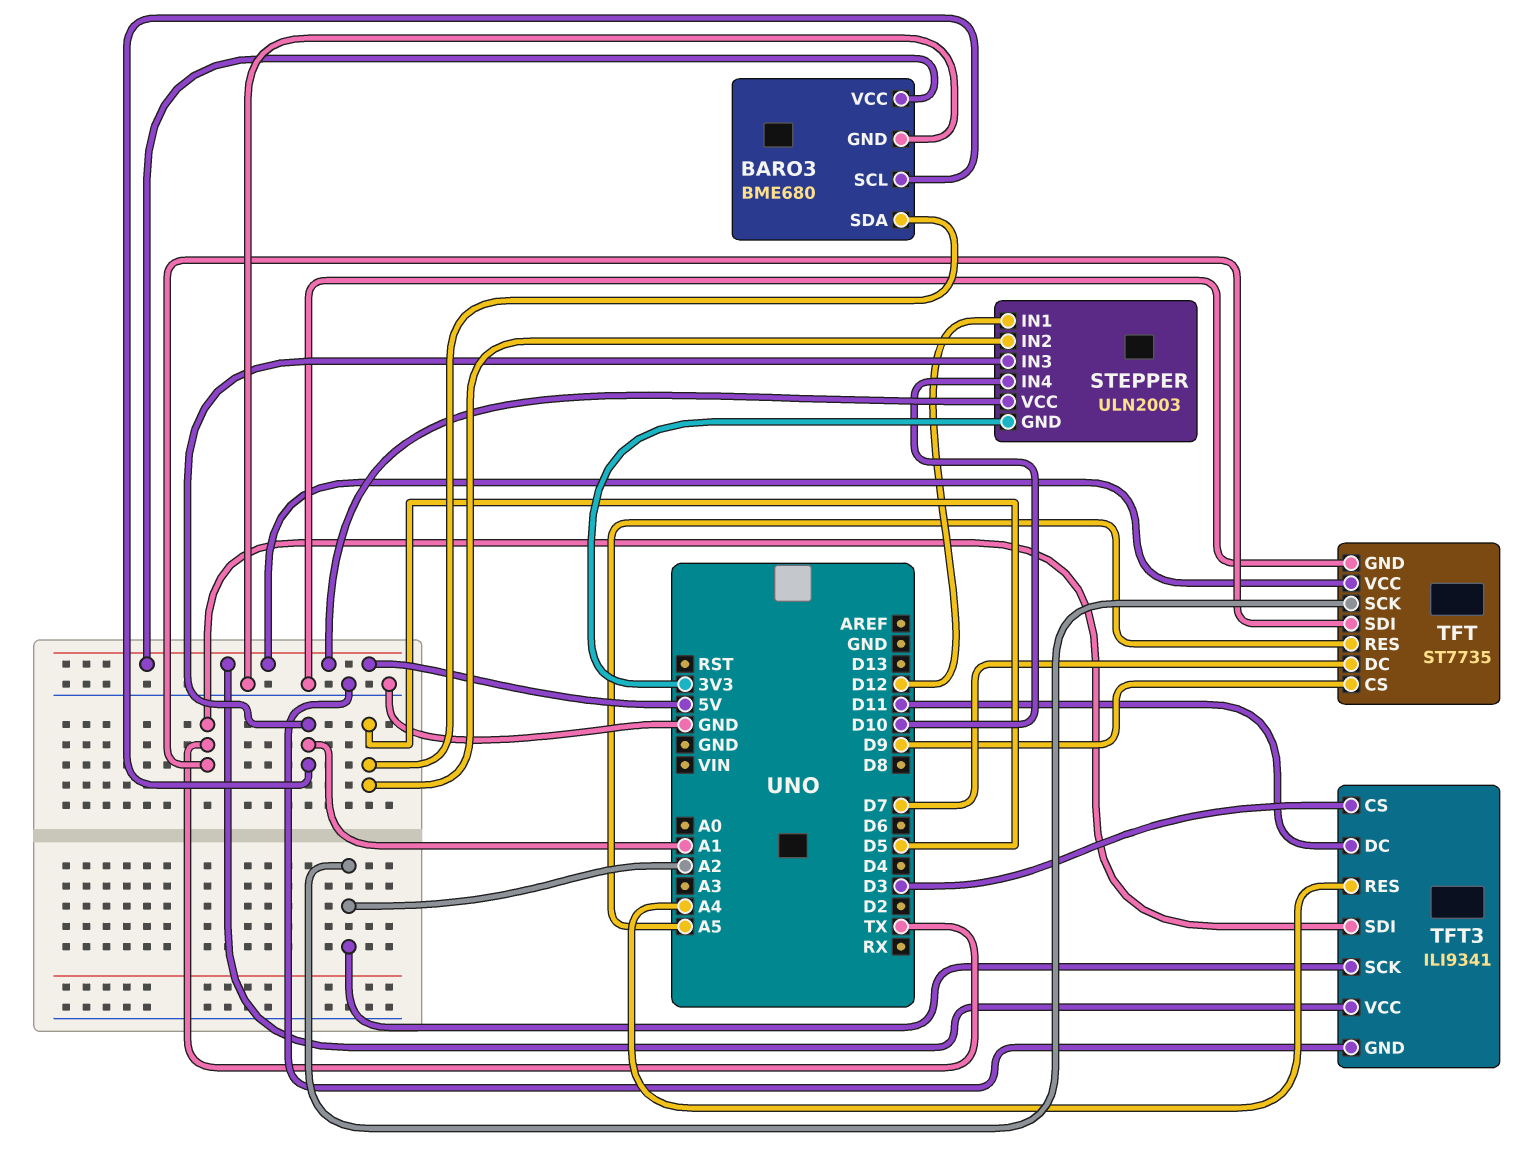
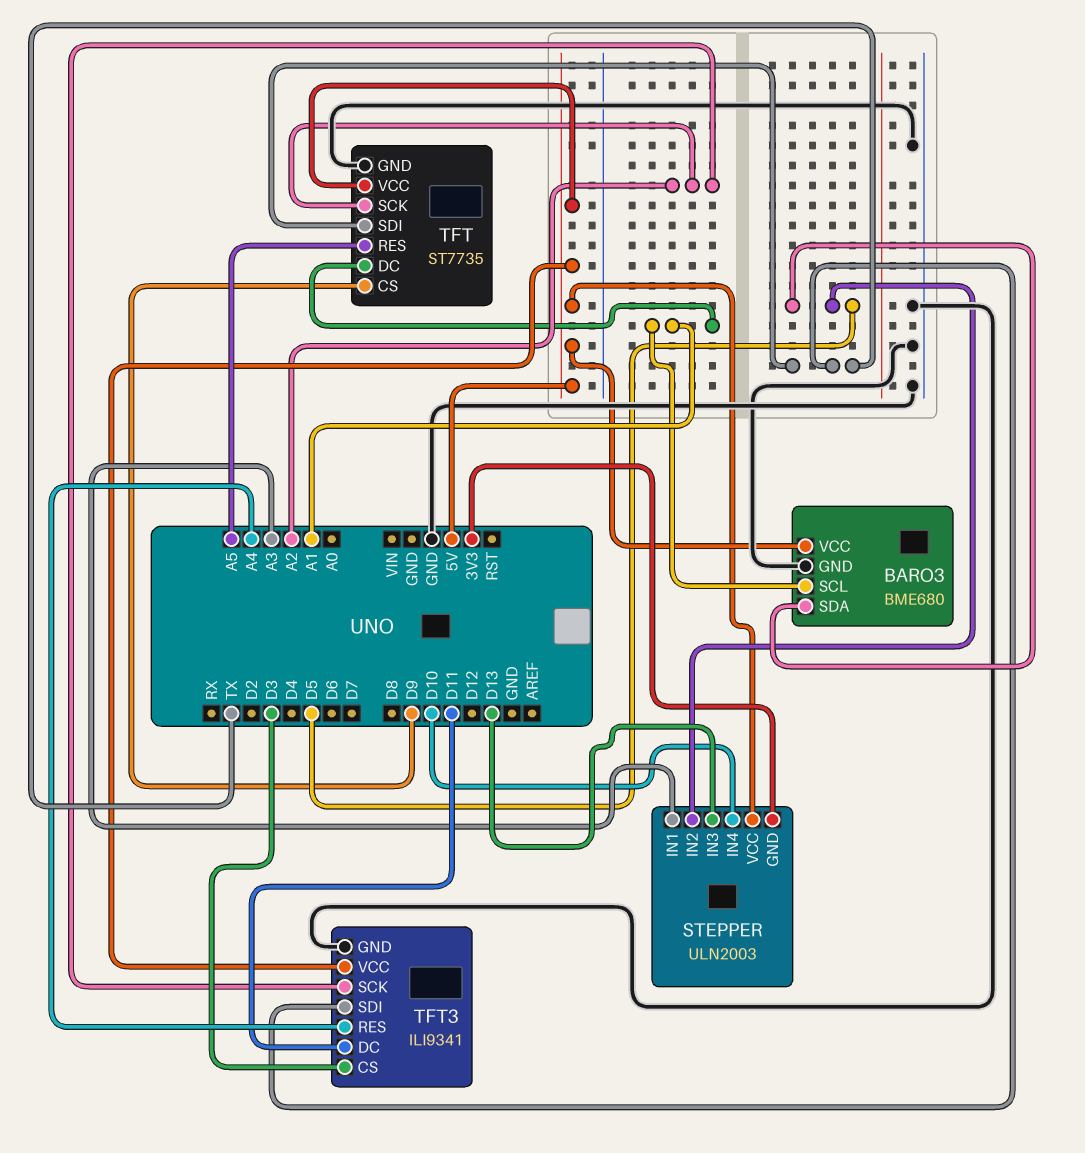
STEPPER pin IN1: D12 -> A3
STEPPER pin IN3: A1 -> D13
TFT pin DC: D7 -> A1

